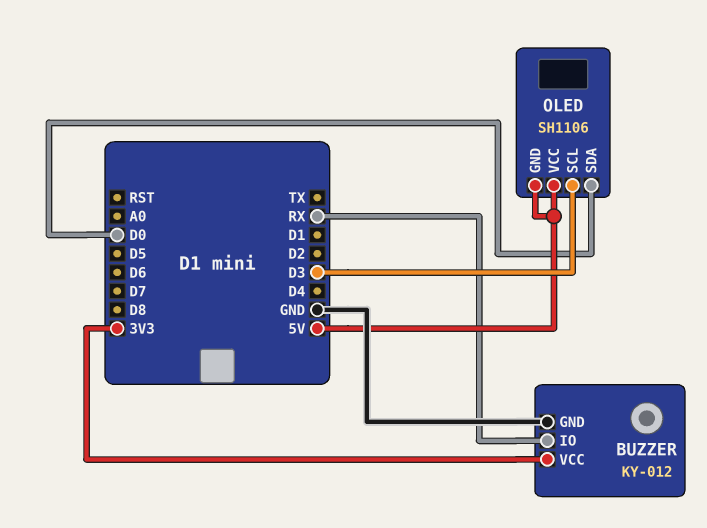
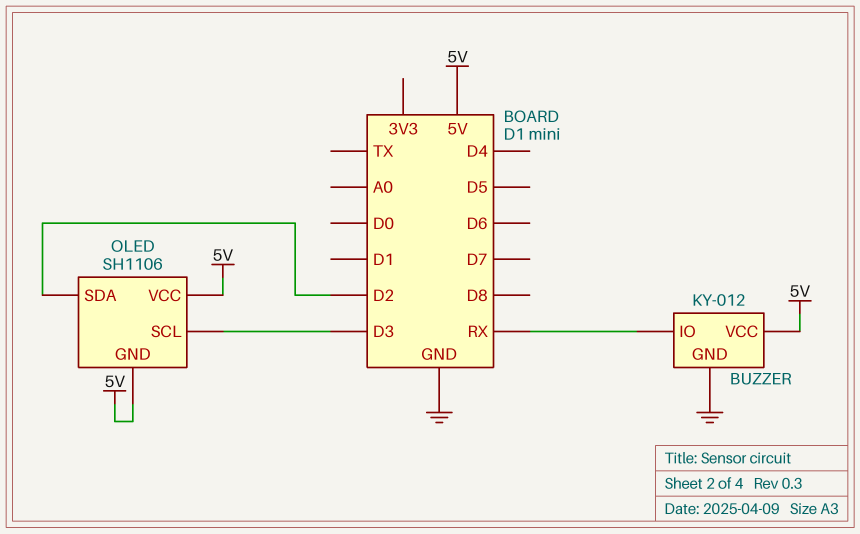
BUZZER pin VCC: 3V3 -> 5V
OLED pin SDA: D0 -> D2

